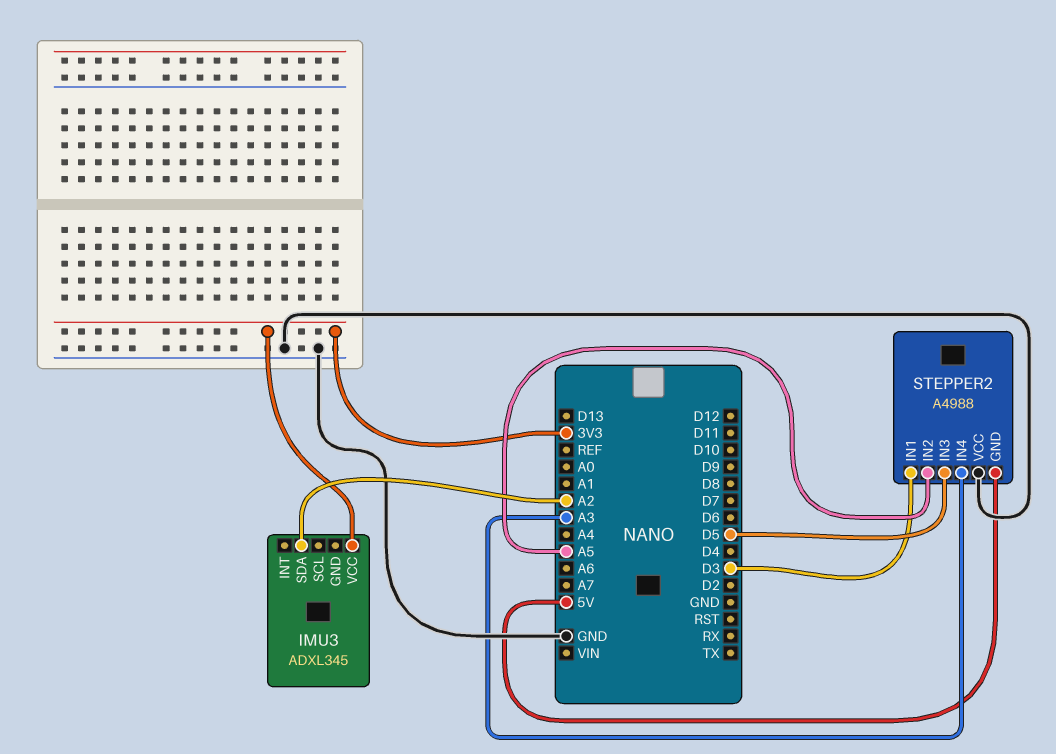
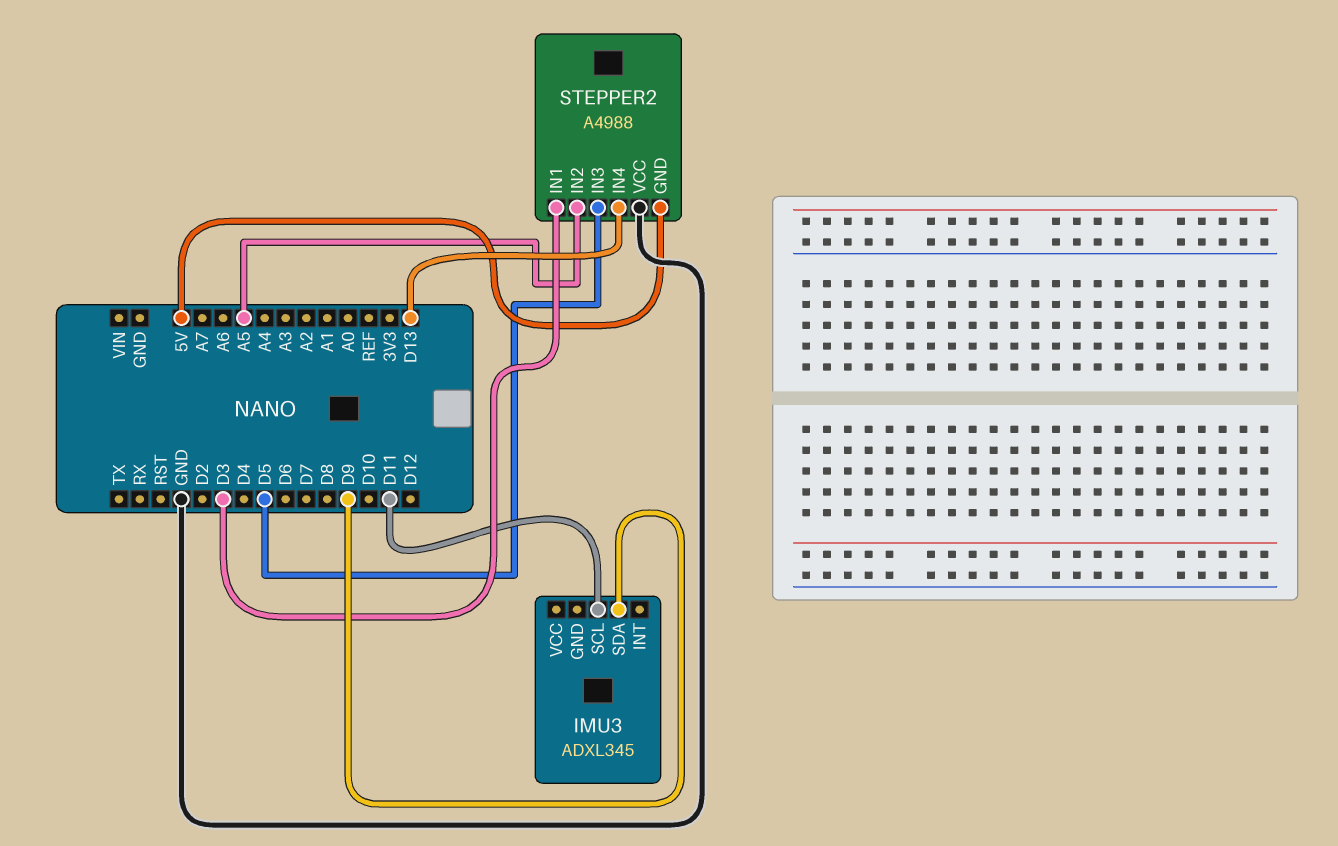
IMU3 pin SCL: none -> D11
IMU3 pin SDA: A2 -> D9
IMU3 pin VCC: 3V3 -> none
STEPPER2 pin IN4: A3 -> D13

